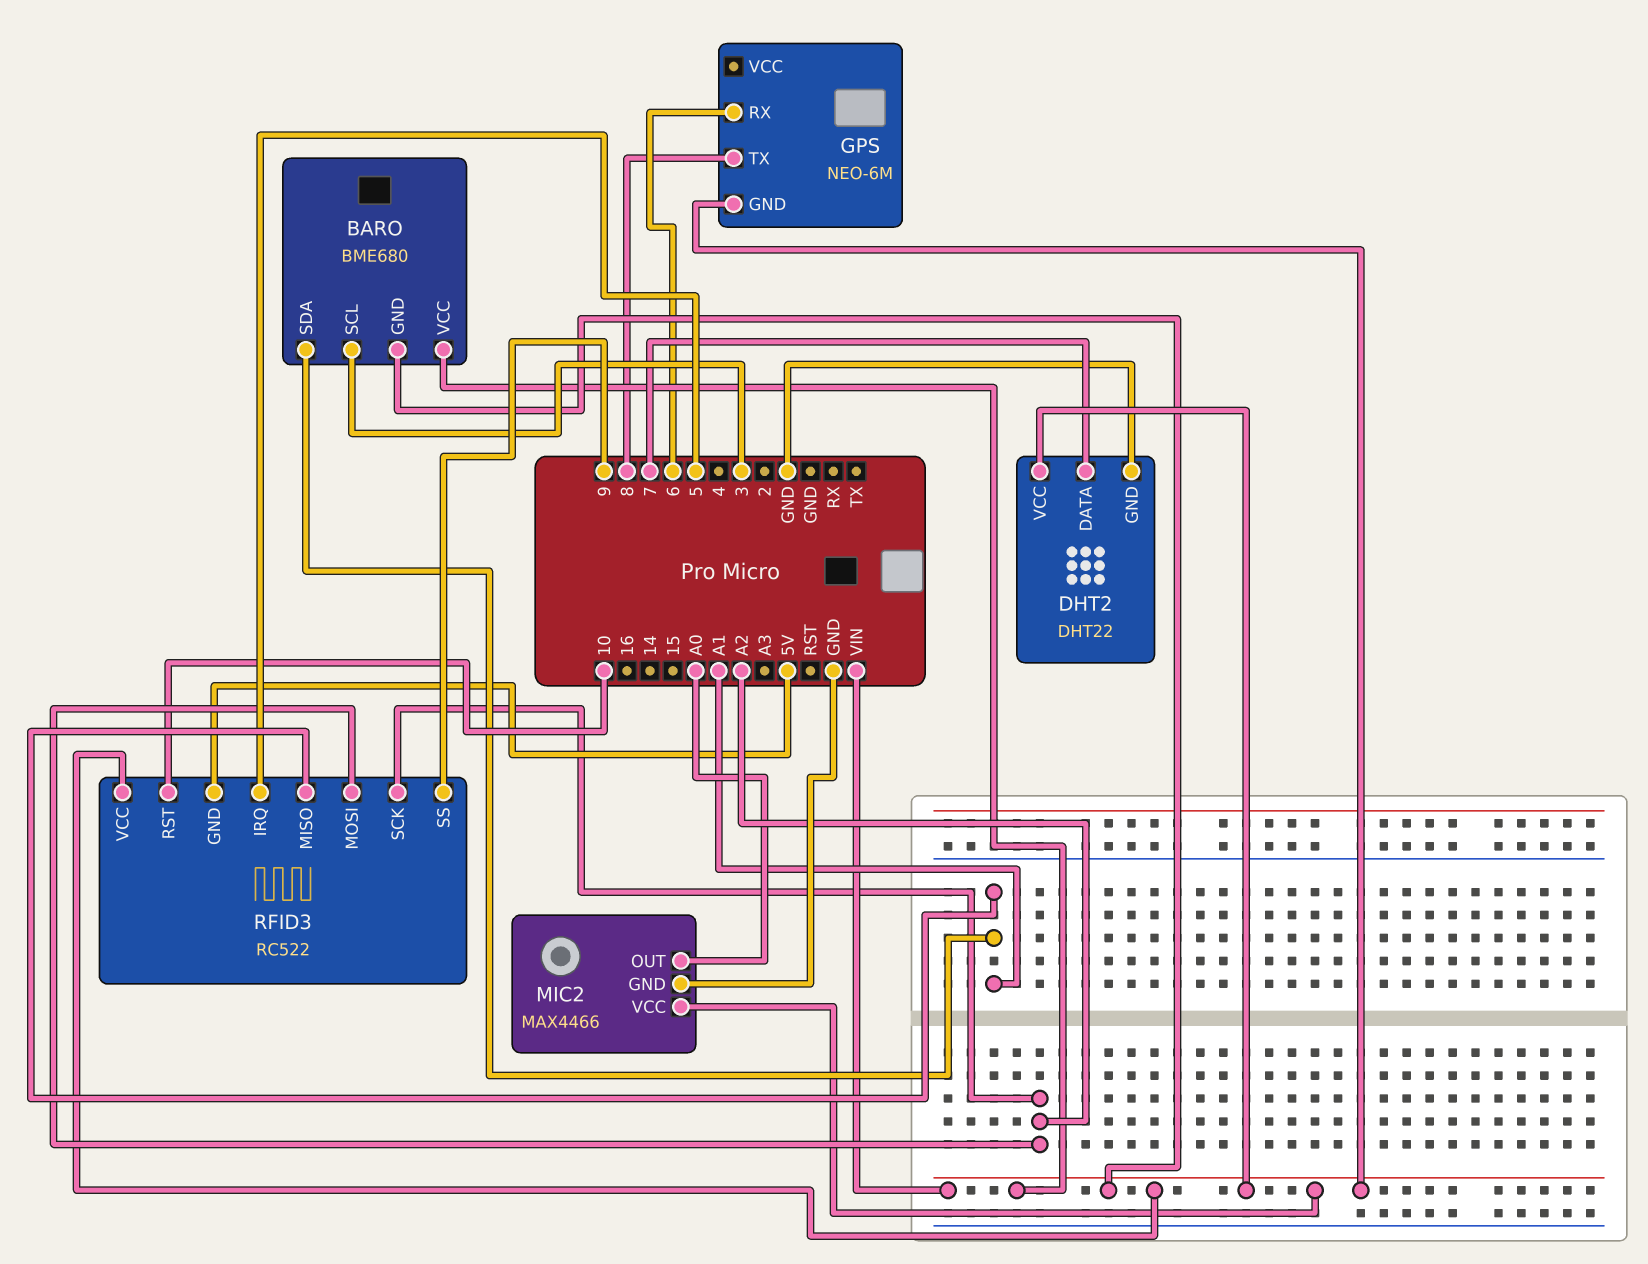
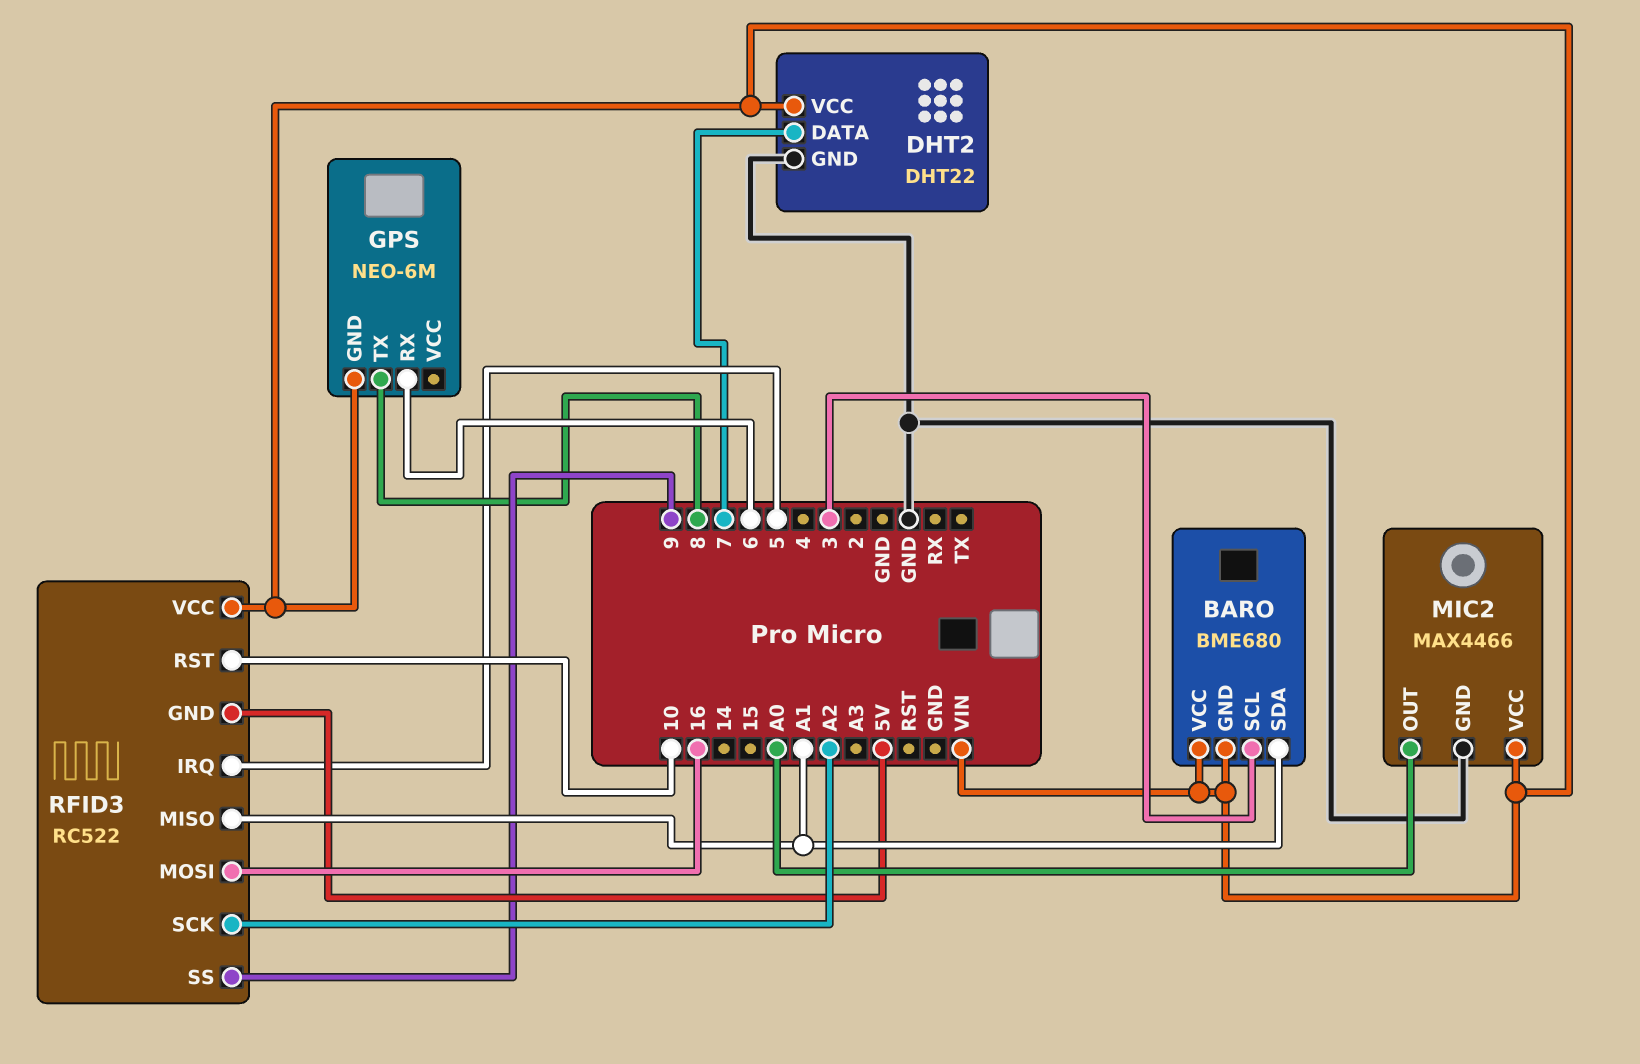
RFID3 pin MOSI: A2 -> 16

